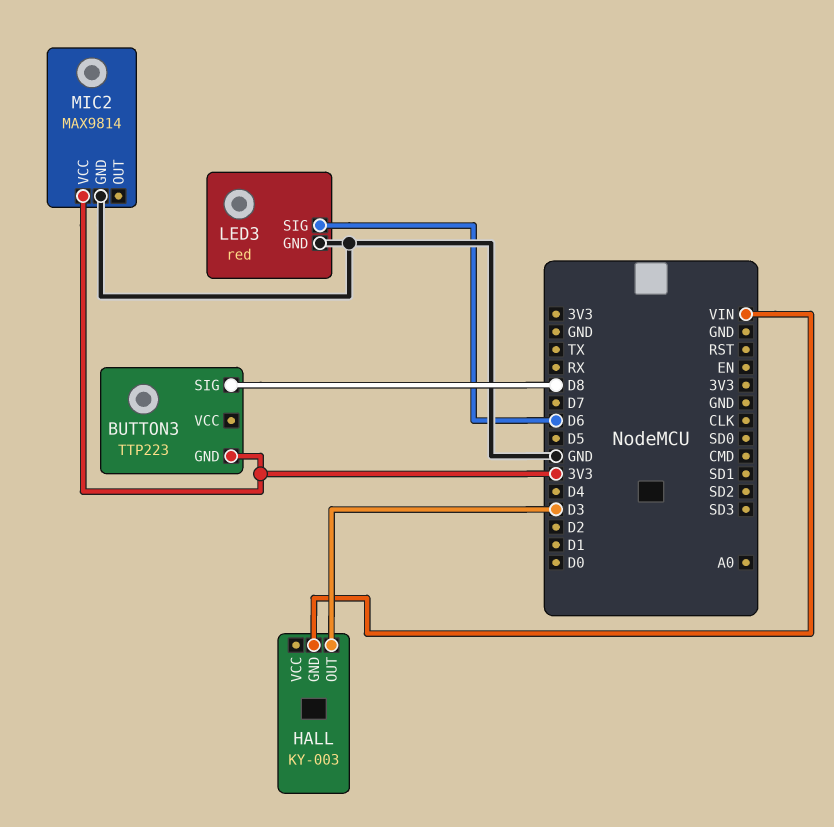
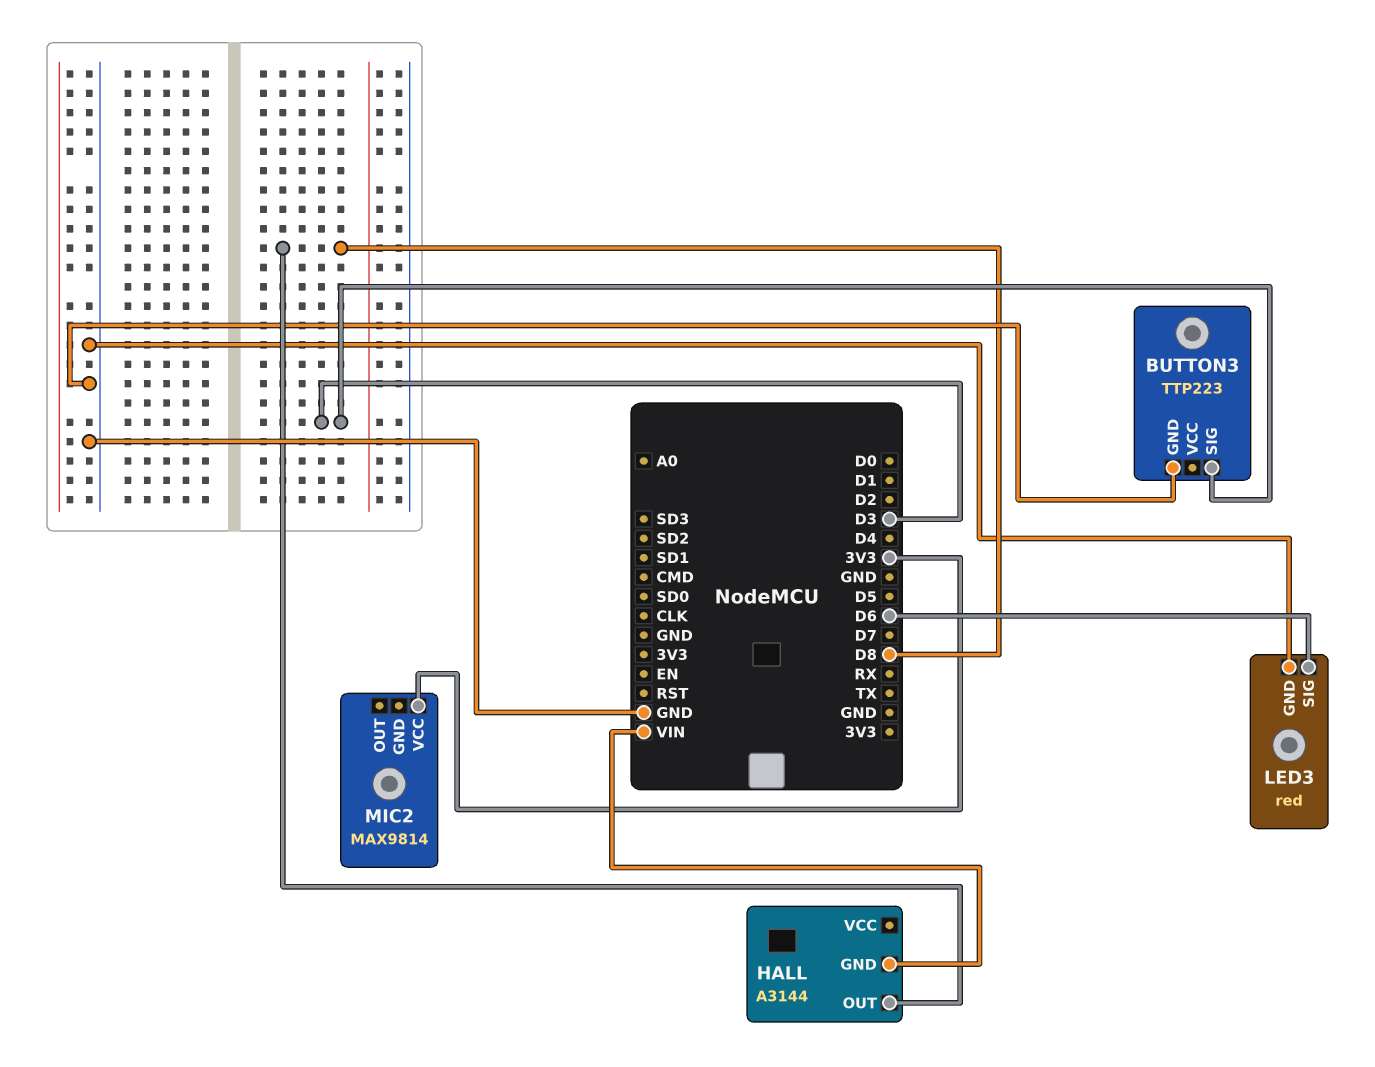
BUTTON3 pin GND: 3V3 -> GND
BUTTON3 pin SIG: D8 -> D3
HALL: KY-003 -> A3144
HALL pin OUT: D3 -> D8
MIC2 pin GND: GND -> none

